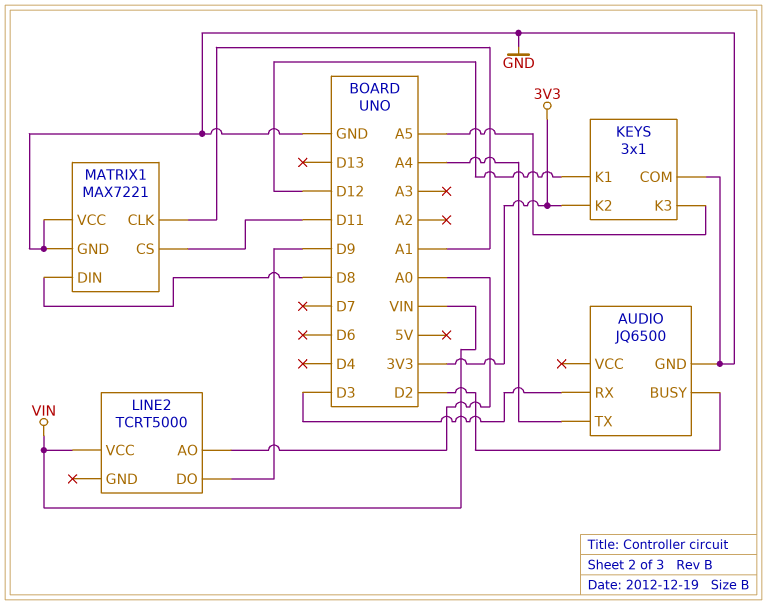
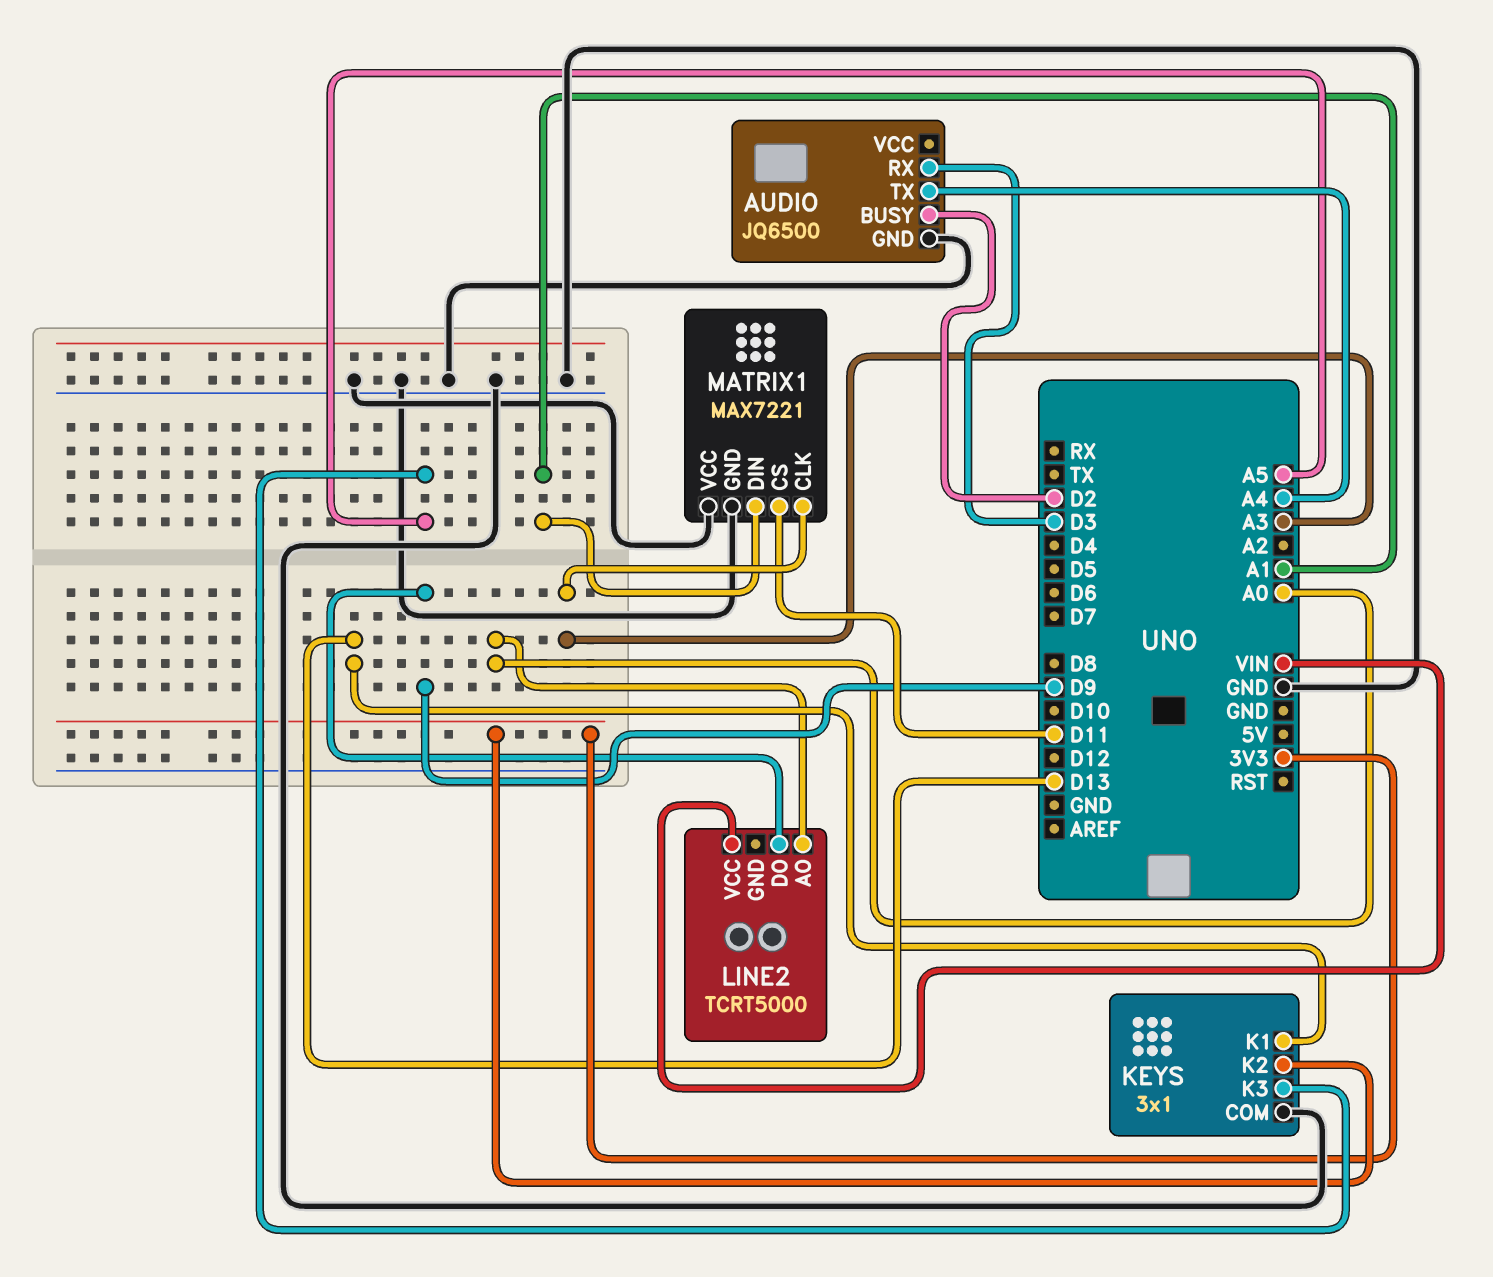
KEYS pin K1: D12 -> D13
MATRIX1 pin CLK: A1 -> A3
MATRIX1 pin DIN: D8 -> A1

